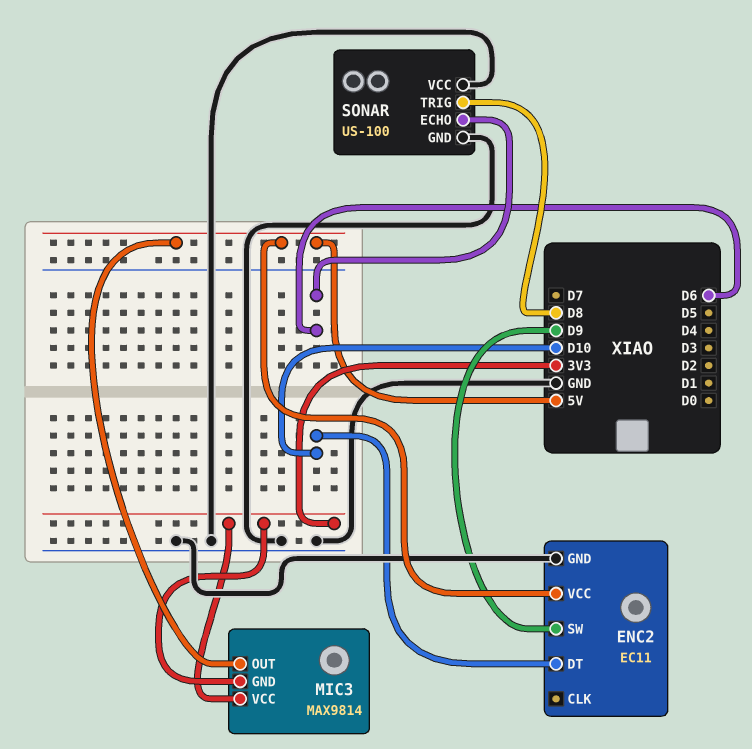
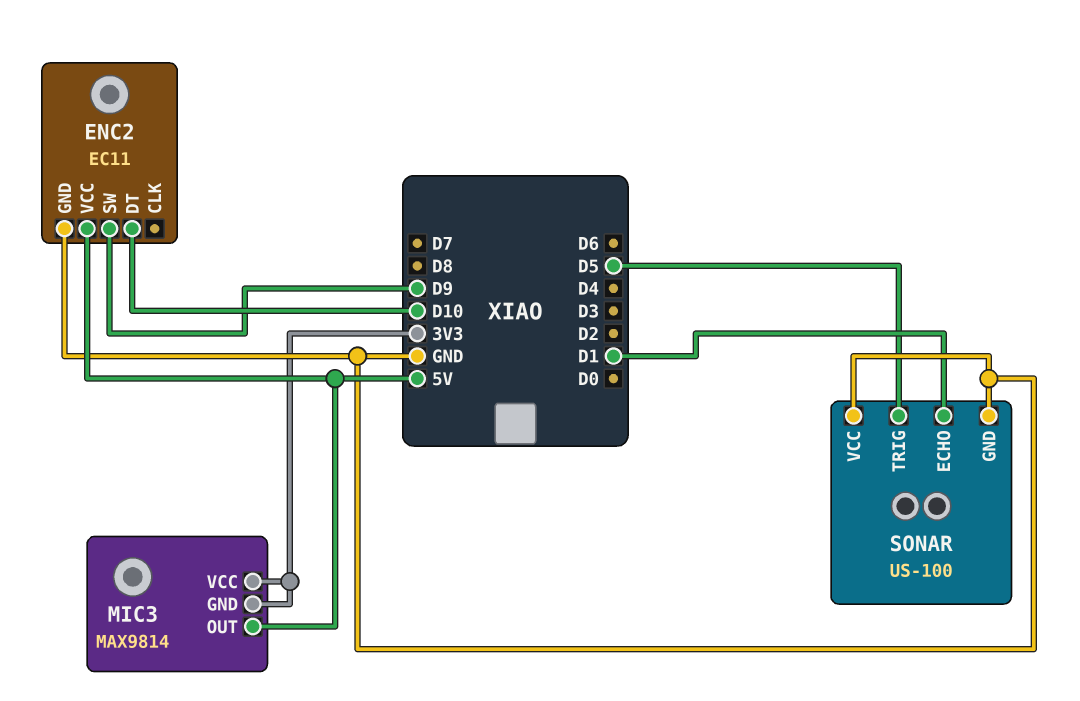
SONAR pin ECHO: D6 -> D1
SONAR pin TRIG: D8 -> D5

